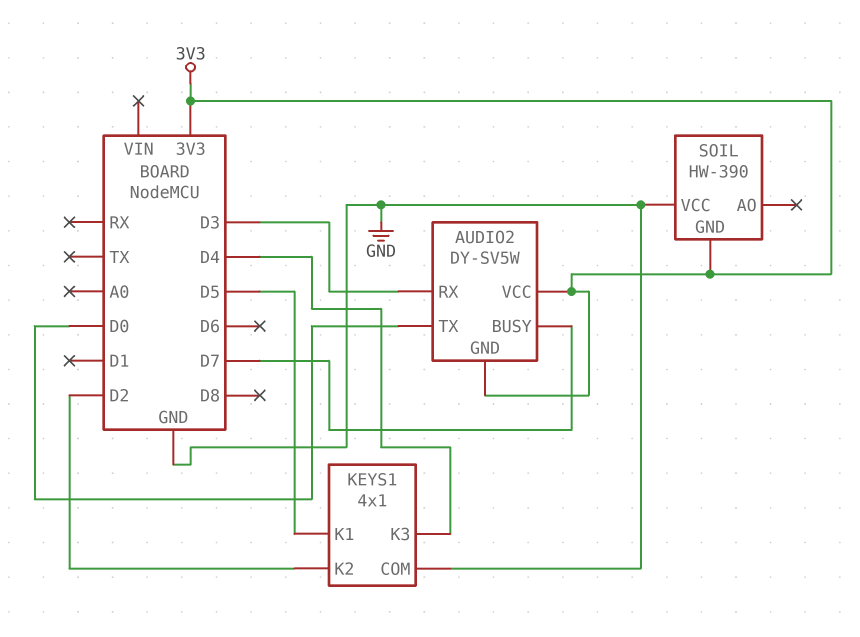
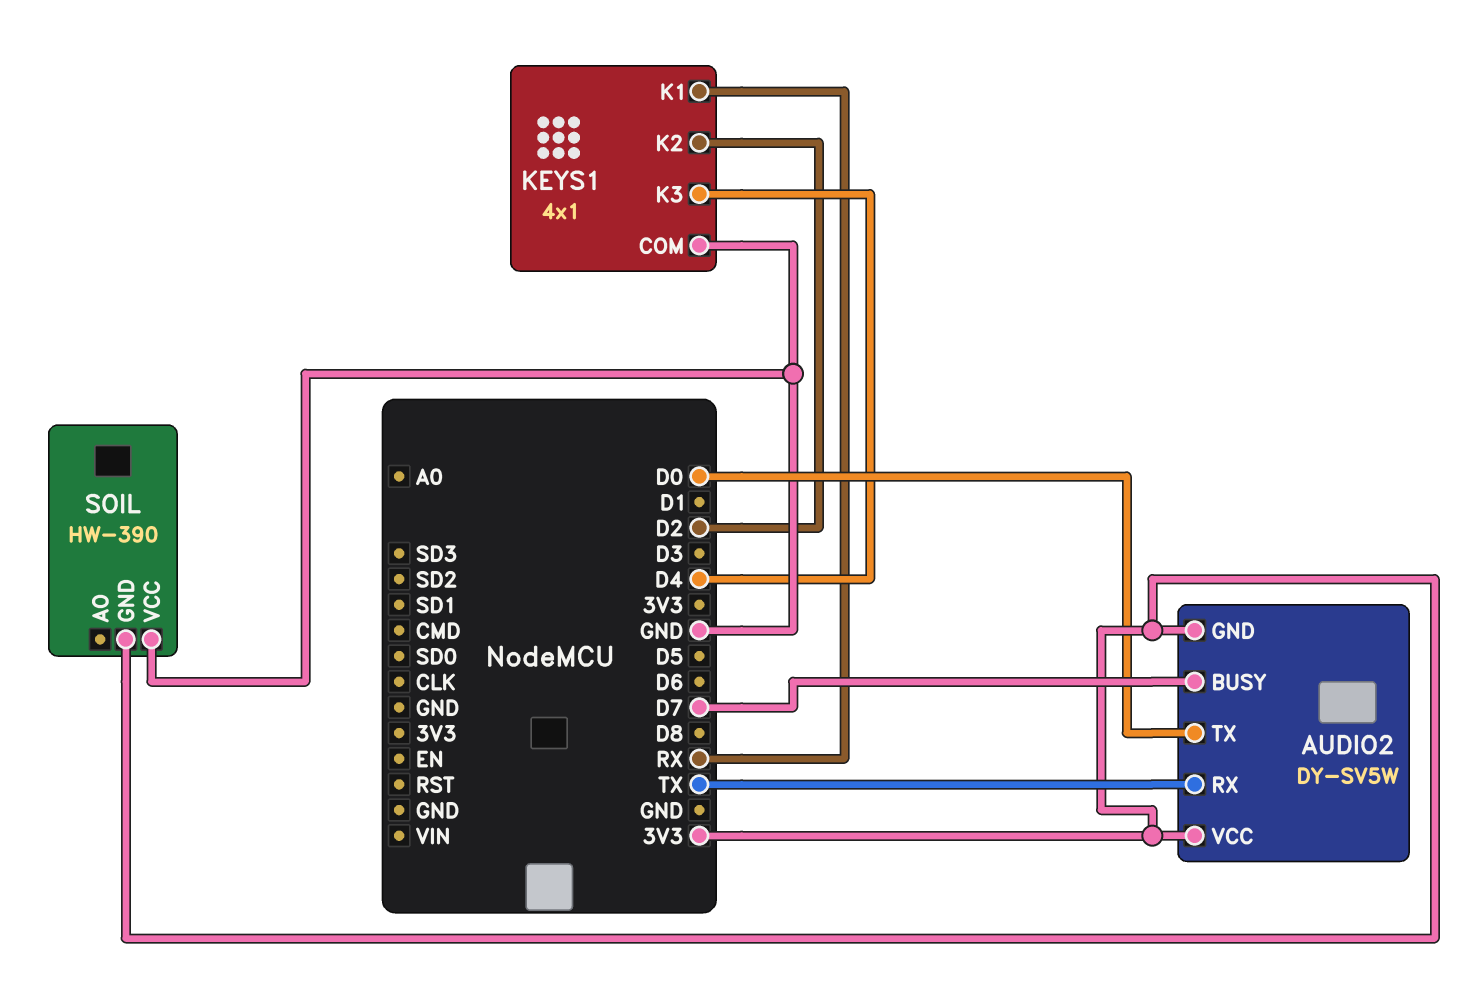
AUDIO2 pin RX: D3 -> TX
KEYS1 pin K1: D5 -> RX

